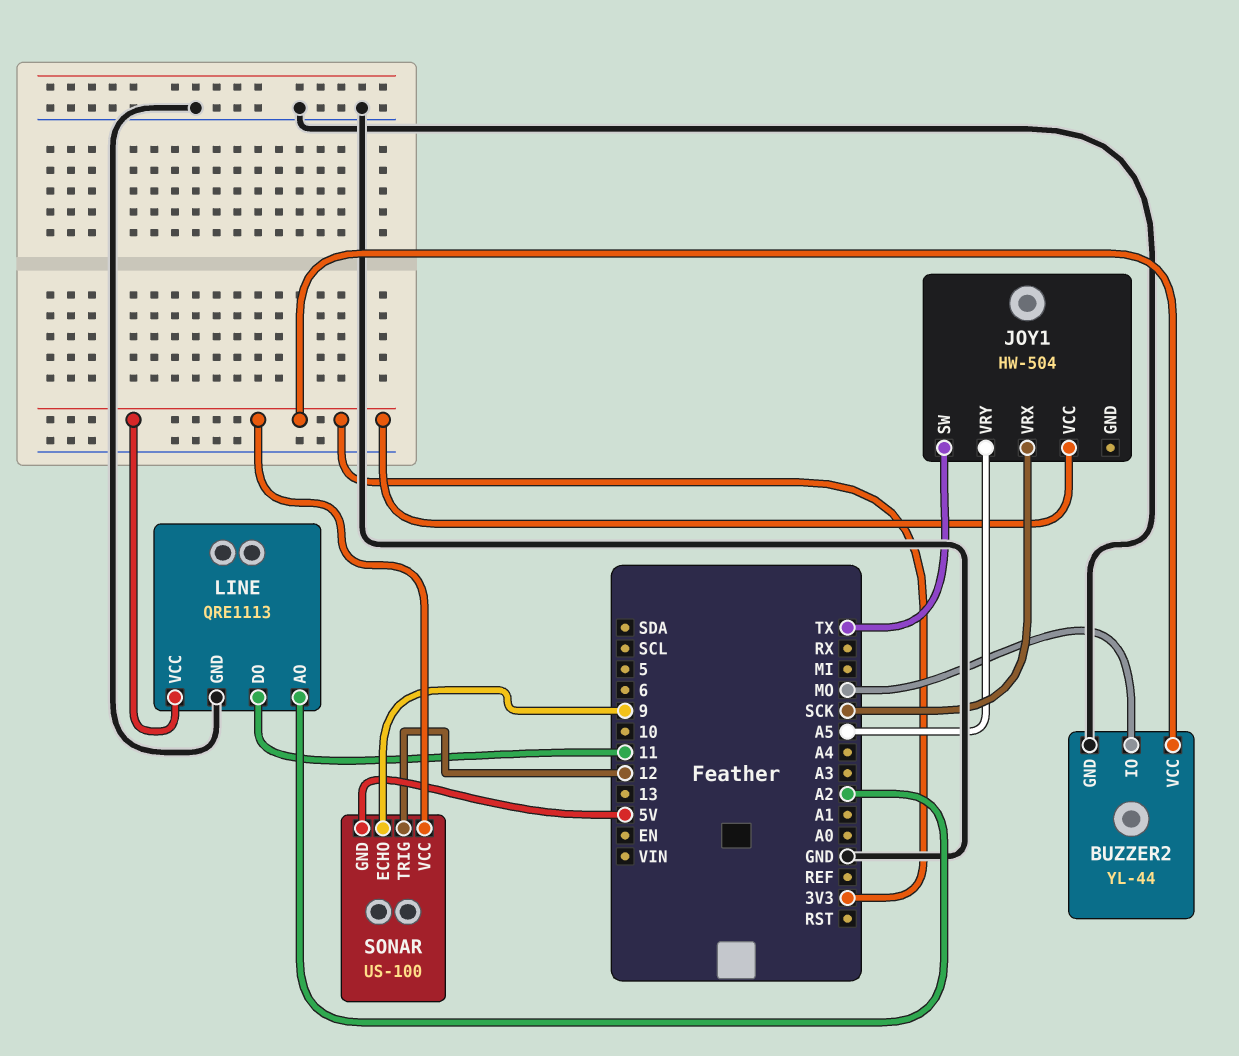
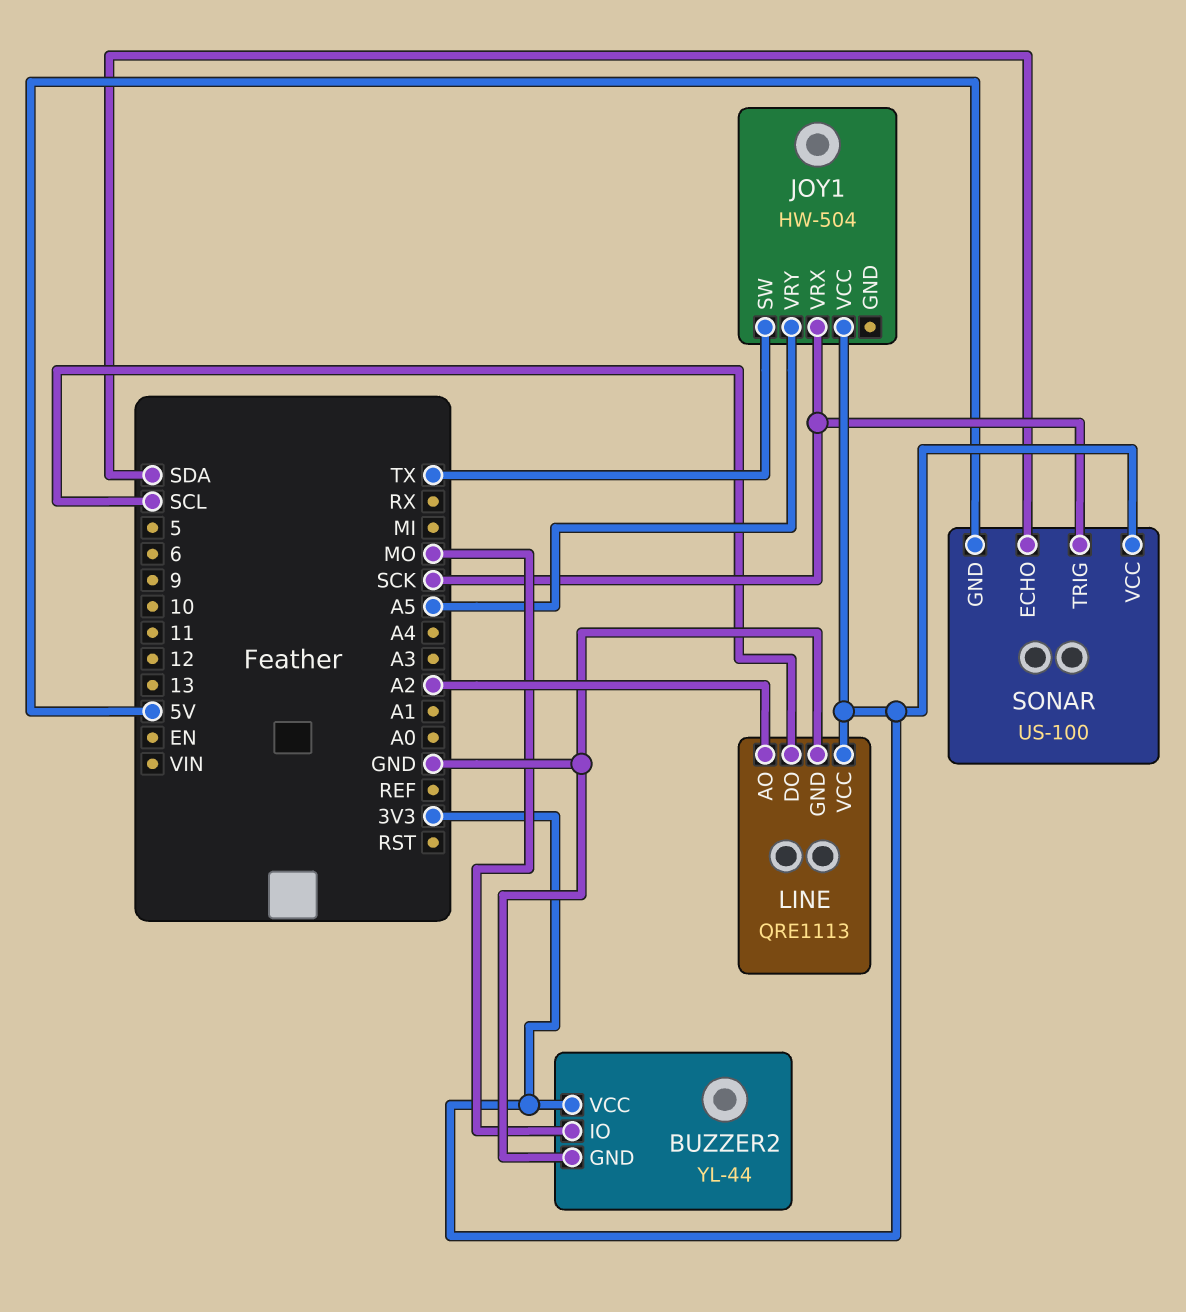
LINE pin DO: 11 -> SCL
SONAR pin ECHO: 9 -> SDA
SONAR pin TRIG: 12 -> SCK

